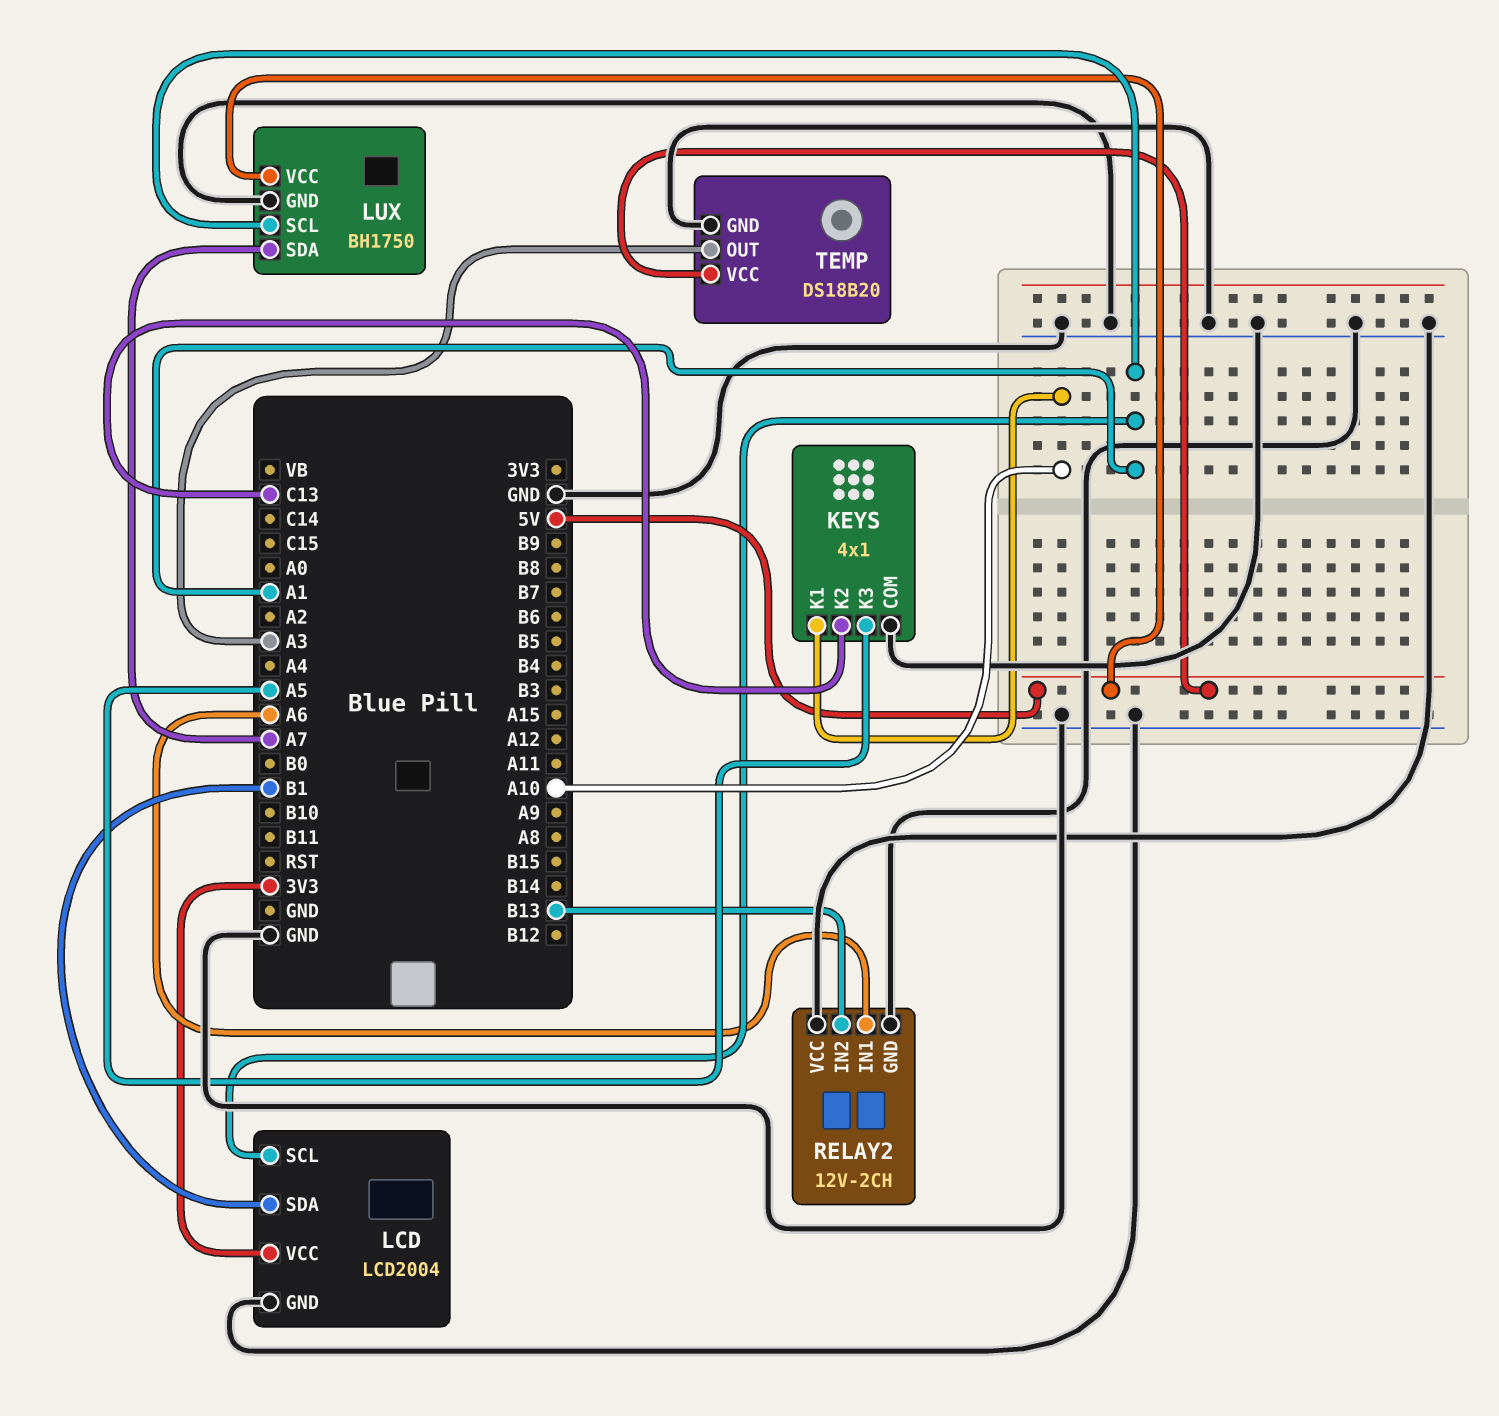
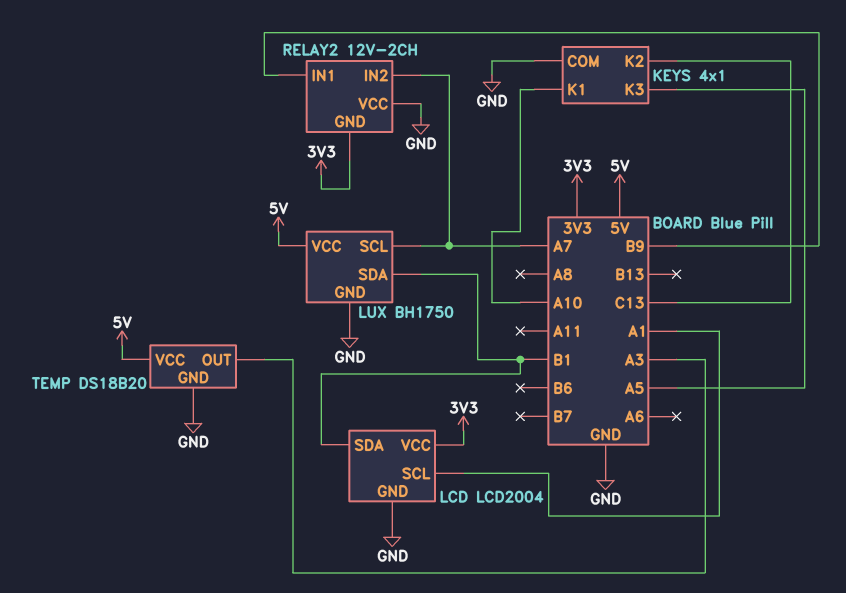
LUX pin SCL: A1 -> A7
LUX pin SDA: A7 -> B1
RELAY2 pin GND: GND -> 3V3
RELAY2 pin IN1: A6 -> B9
RELAY2 pin IN2: B13 -> A7

